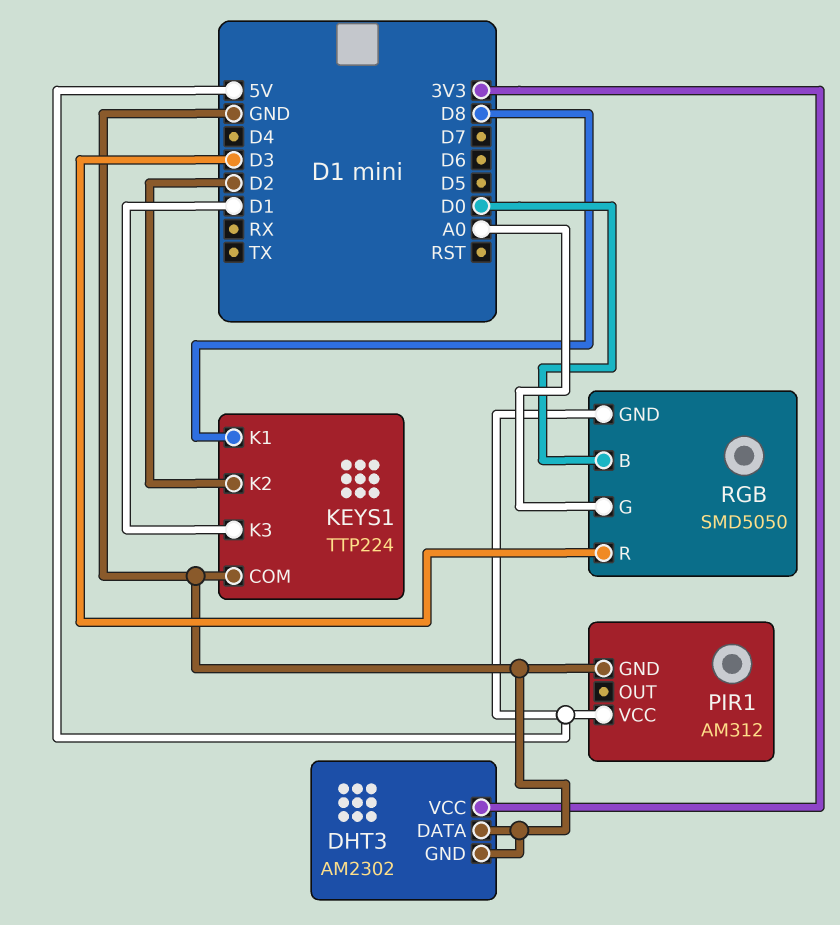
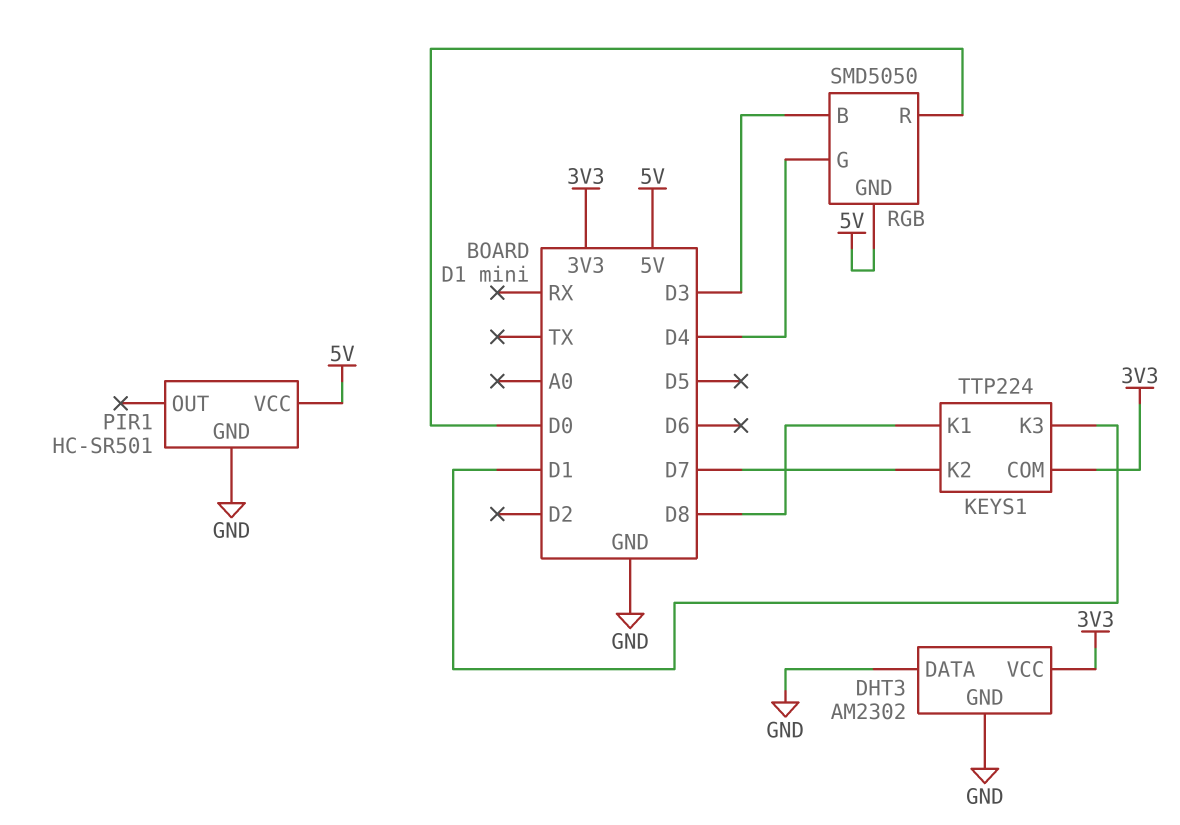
KEYS1 pin COM: GND -> 3V3
KEYS1 pin K2: D2 -> D7
PIR1: AM312 -> HC-SR501
RGB pin B: D0 -> D3
RGB pin G: A0 -> D4
RGB pin R: D3 -> D0

